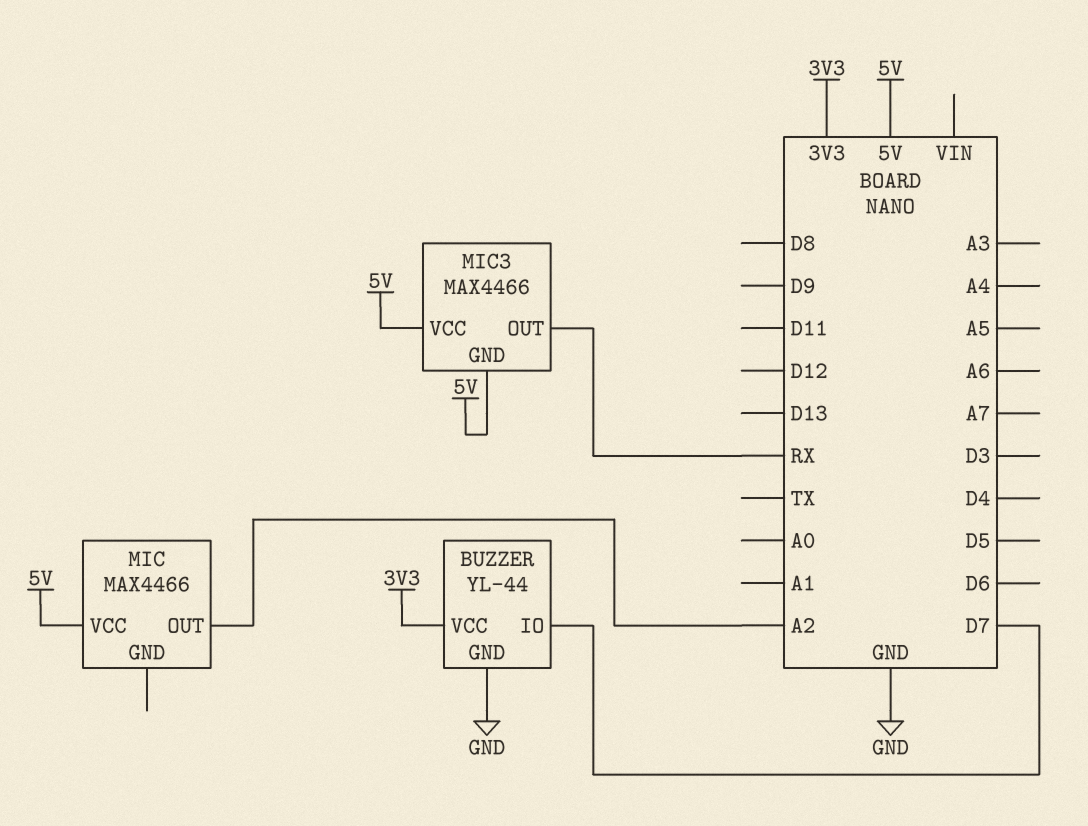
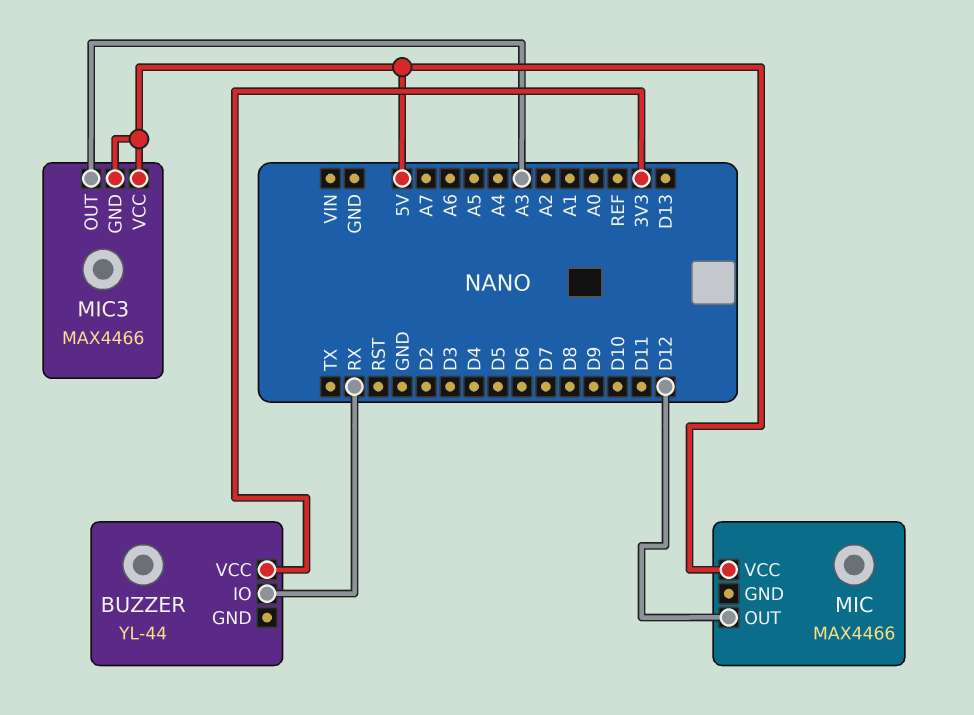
BUZZER pin GND: GND -> none
BUZZER pin IO: D7 -> RX
MIC pin OUT: A2 -> D12
MIC3 pin OUT: RX -> A3

